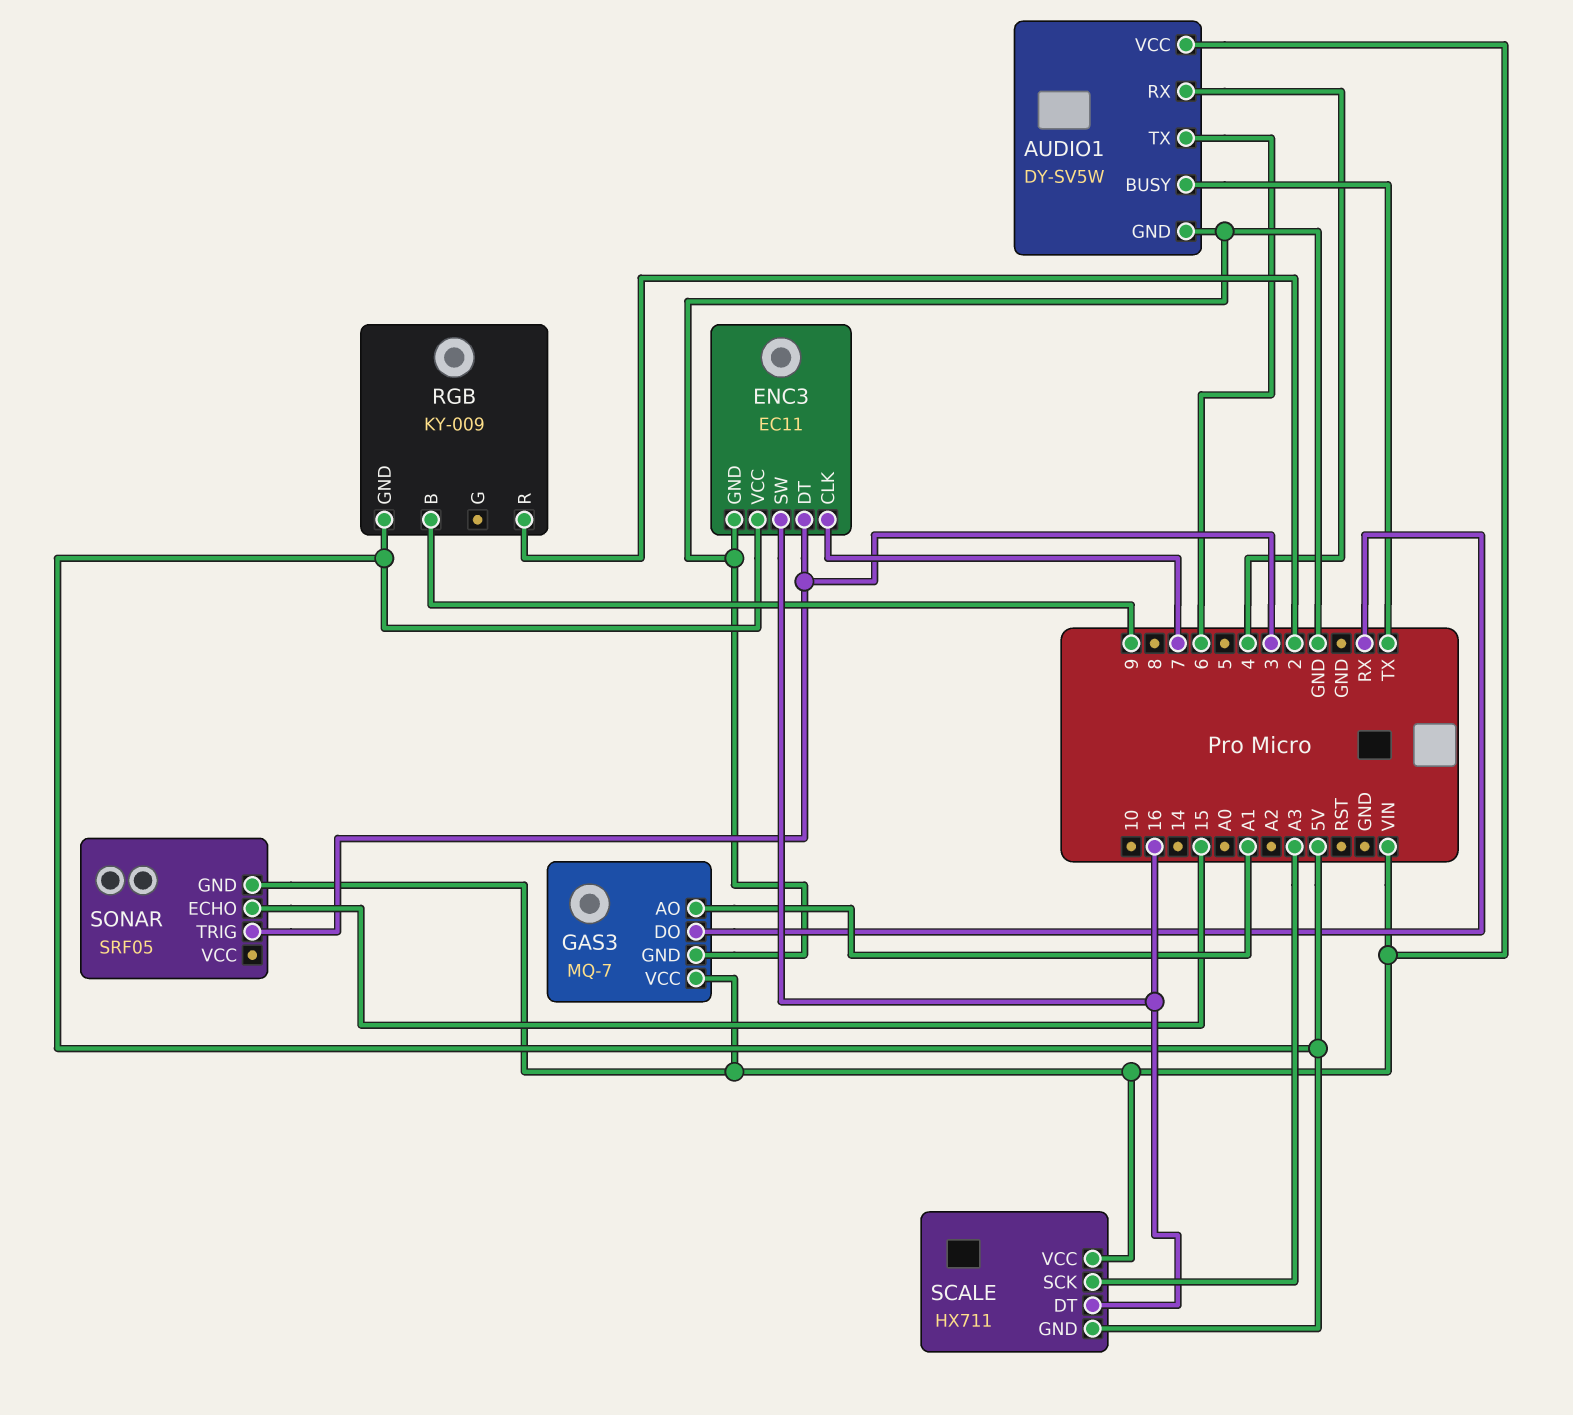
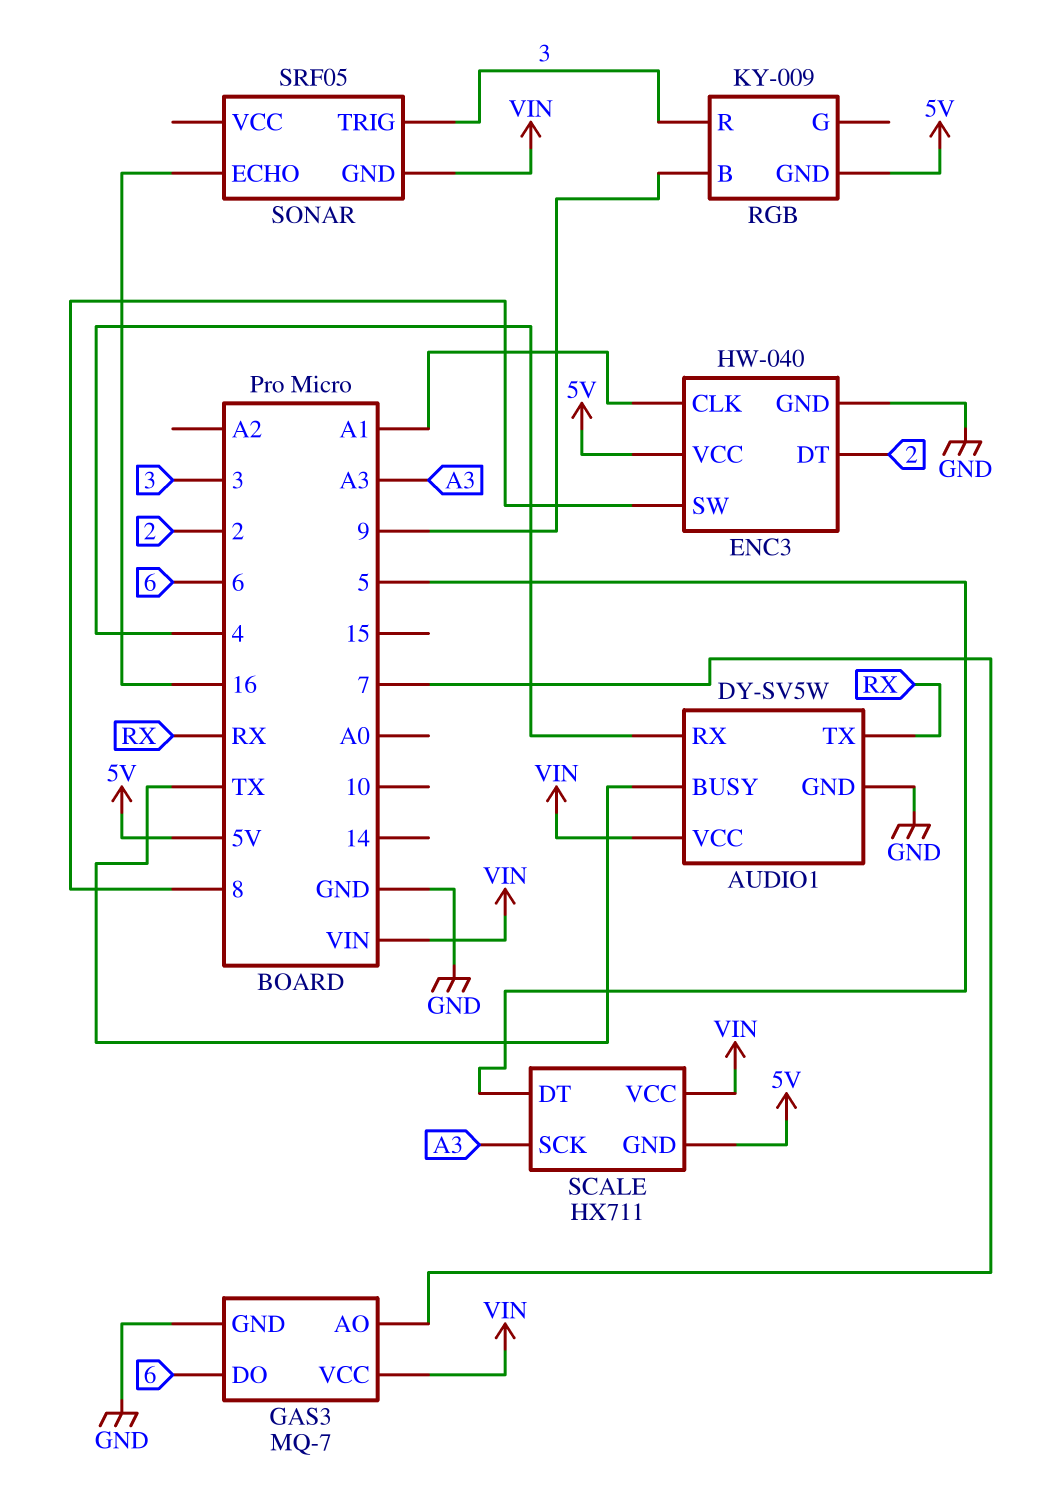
AUDIO1 pin TX: 6 -> RX
ENC3: EC11 -> HW-040
ENC3 pin CLK: 7 -> A1
ENC3 pin DT: 3 -> 2
ENC3 pin SW: 16 -> 8
GAS3 pin AO: A1 -> 7
GAS3 pin DO: RX -> 6
RGB pin R: 2 -> 3
SCALE pin DT: 16 -> 5
SONAR pin ECHO: 15 -> 16

